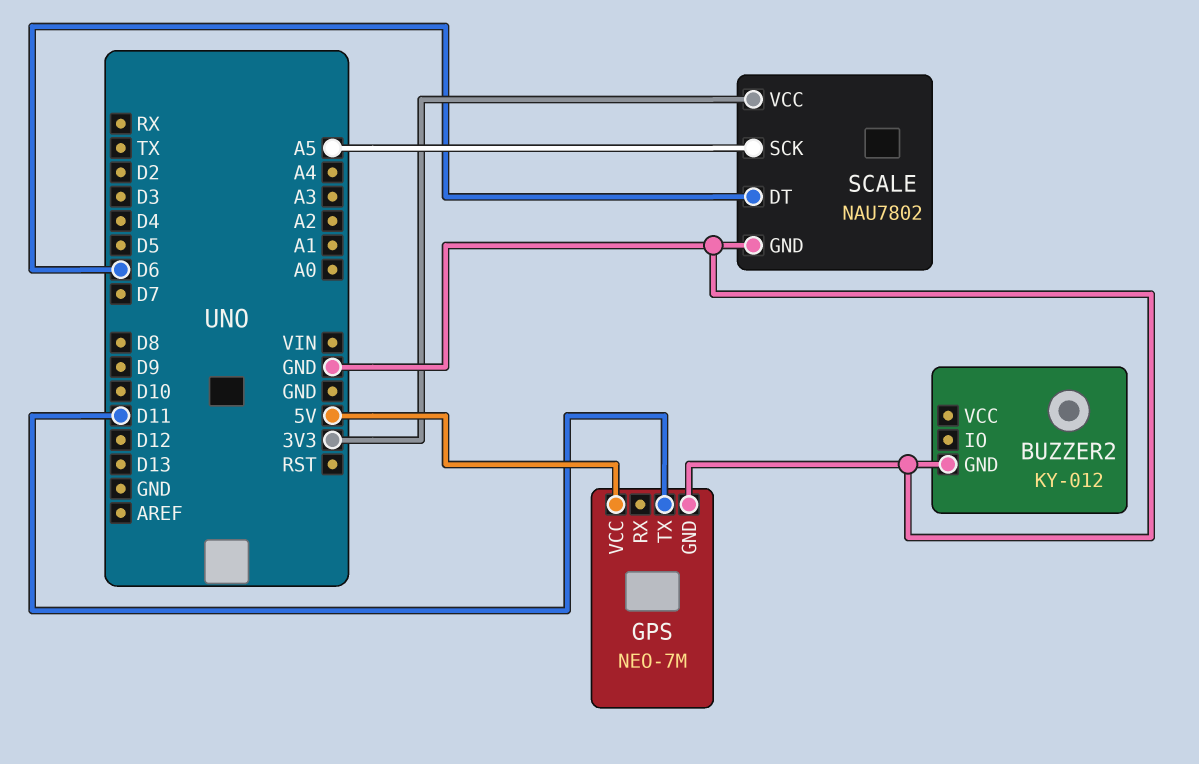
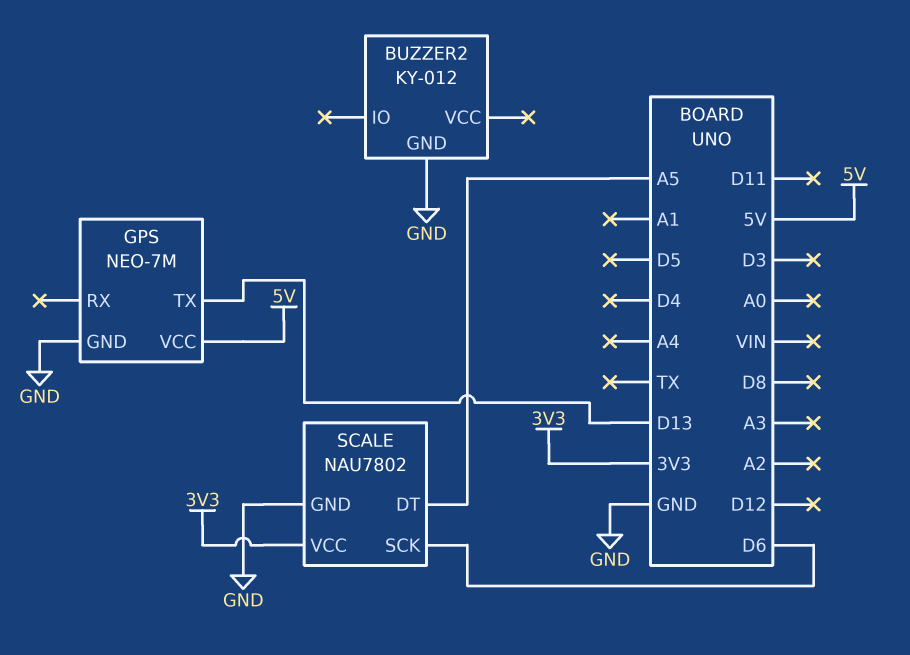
GPS pin TX: D11 -> D13
SCALE pin DT: D6 -> A5
SCALE pin SCK: A5 -> D6

